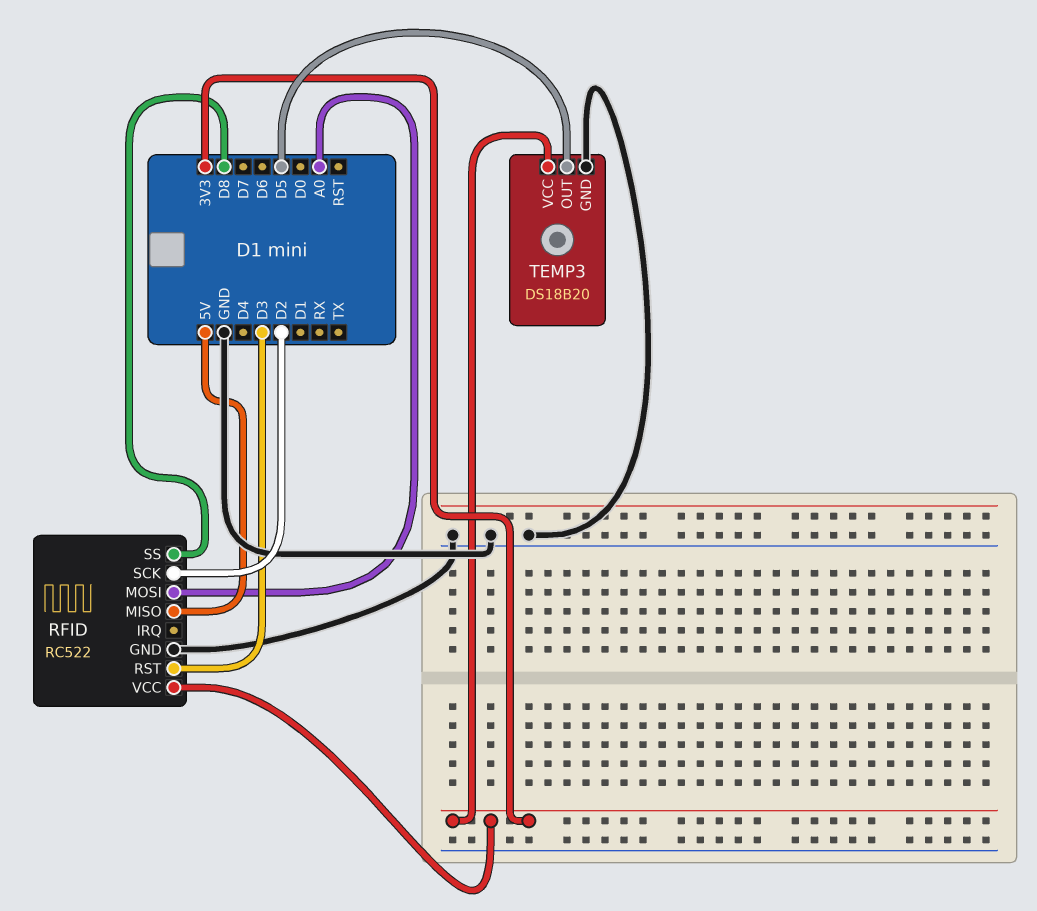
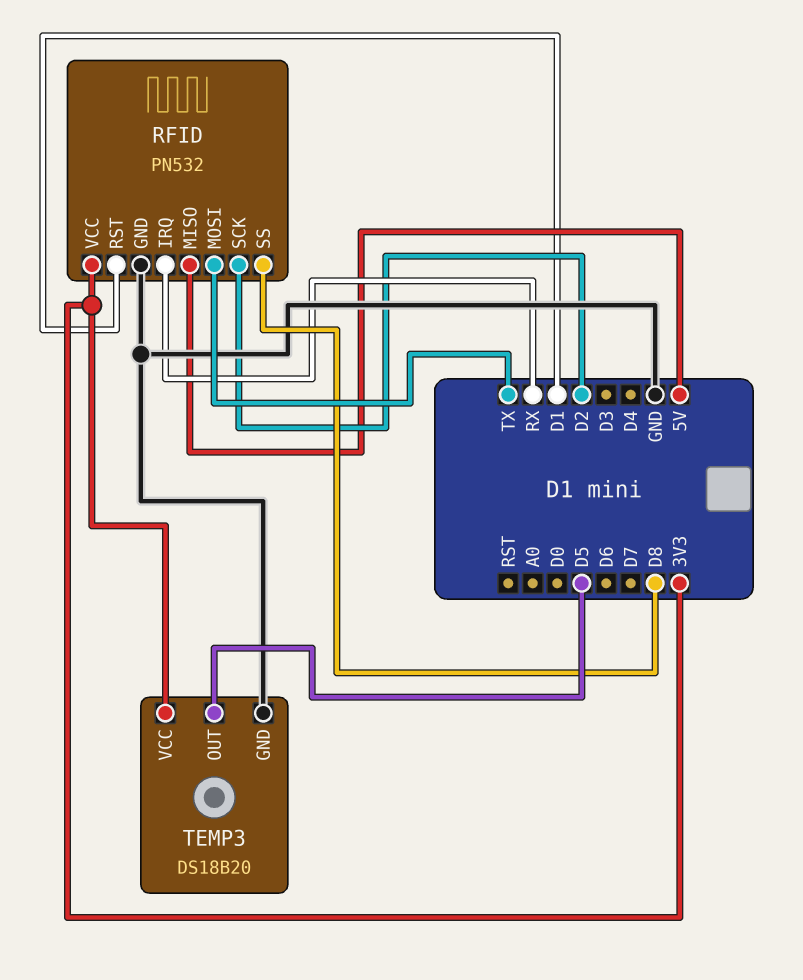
RFID: RC522 -> PN532
RFID pin IRQ: none -> RX
RFID pin MOSI: A0 -> TX
RFID pin RST: D3 -> D1

